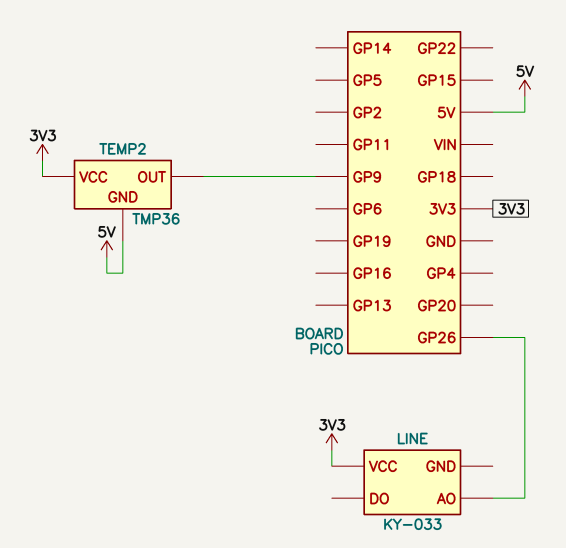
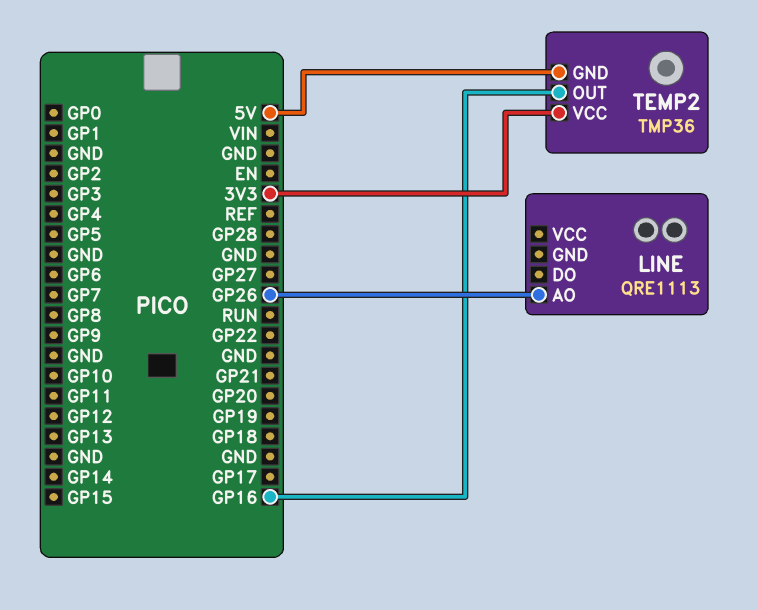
LINE: KY-033 -> QRE1113
LINE pin VCC: 3V3 -> none
TEMP2 pin OUT: GP9 -> GP16

